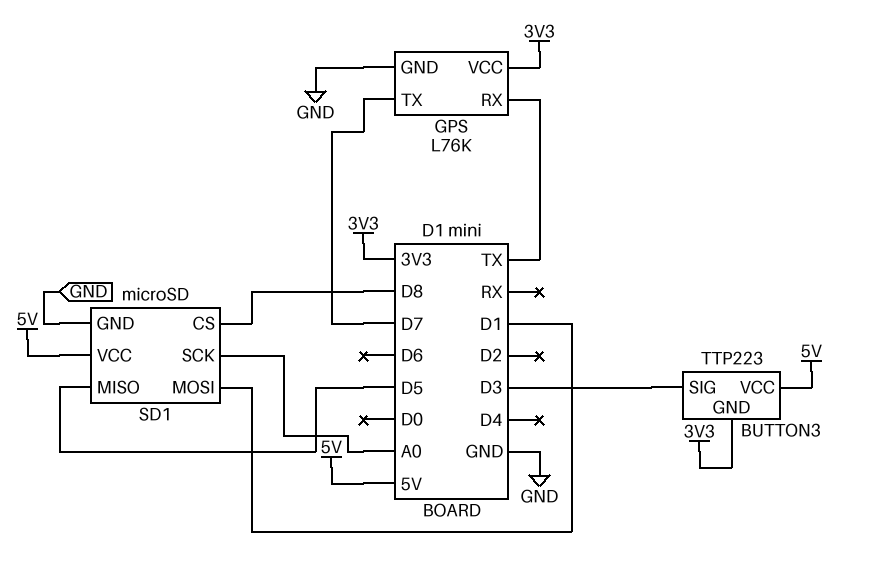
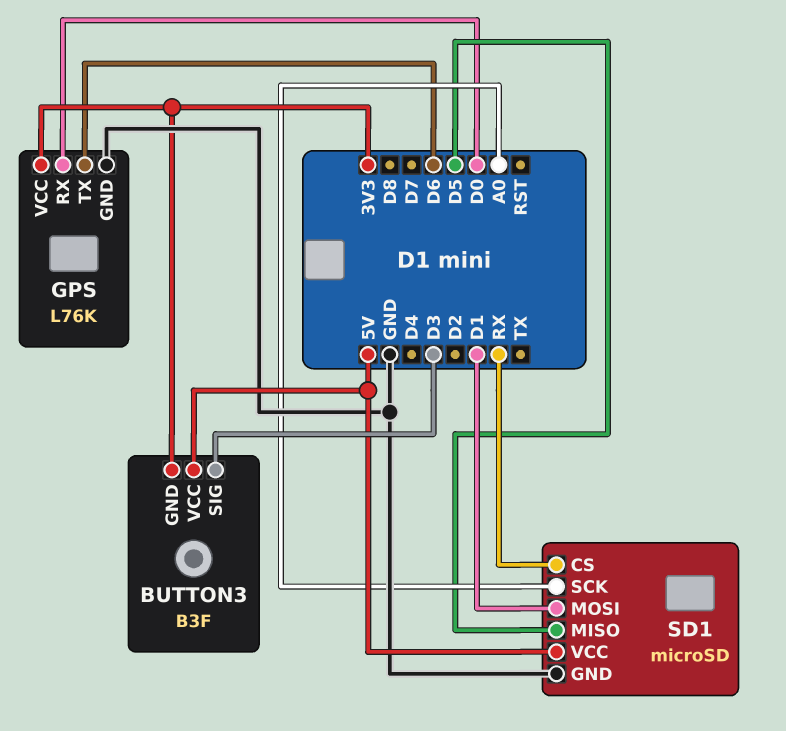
BUTTON3: TTP223 -> B3F
GPS pin RX: TX -> D0
GPS pin TX: D7 -> D6
SD1 pin CS: D8 -> RX

